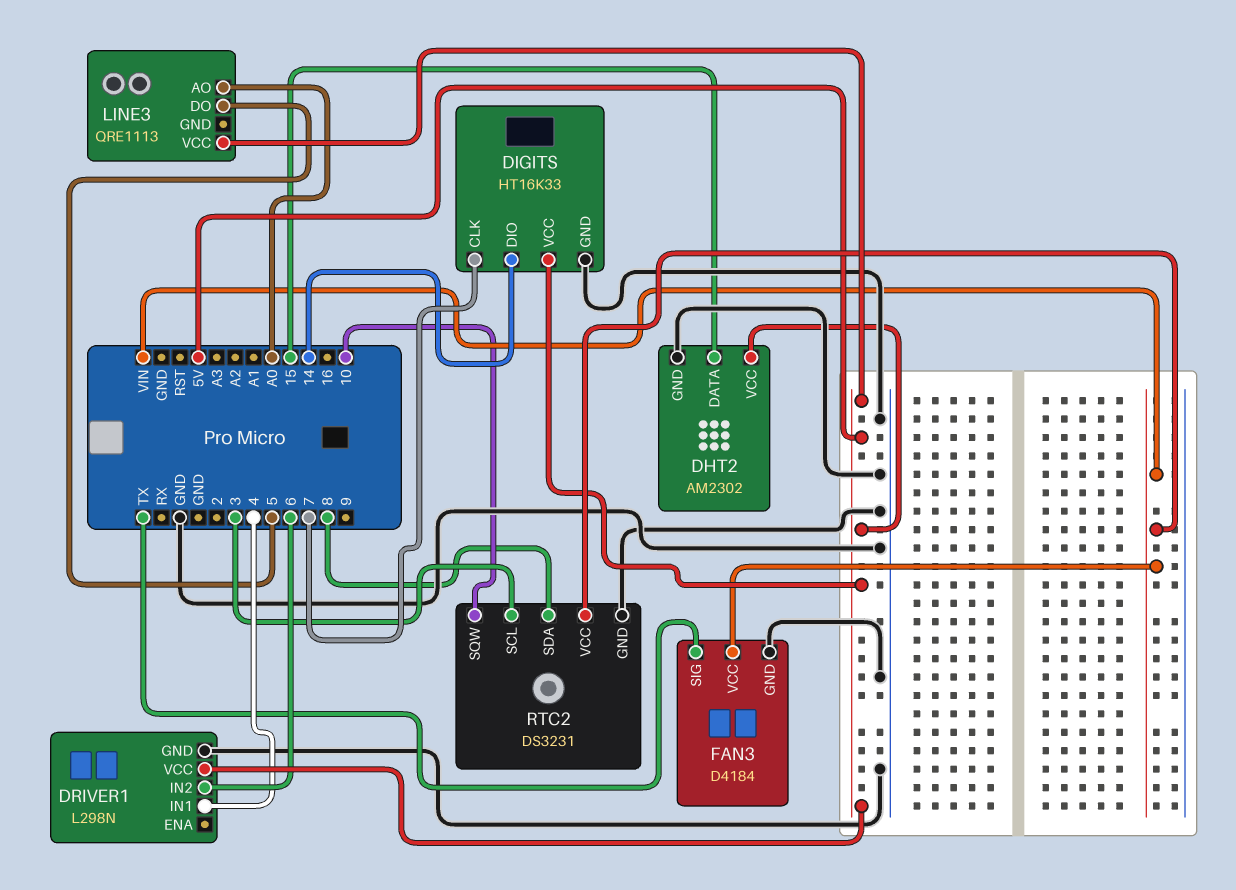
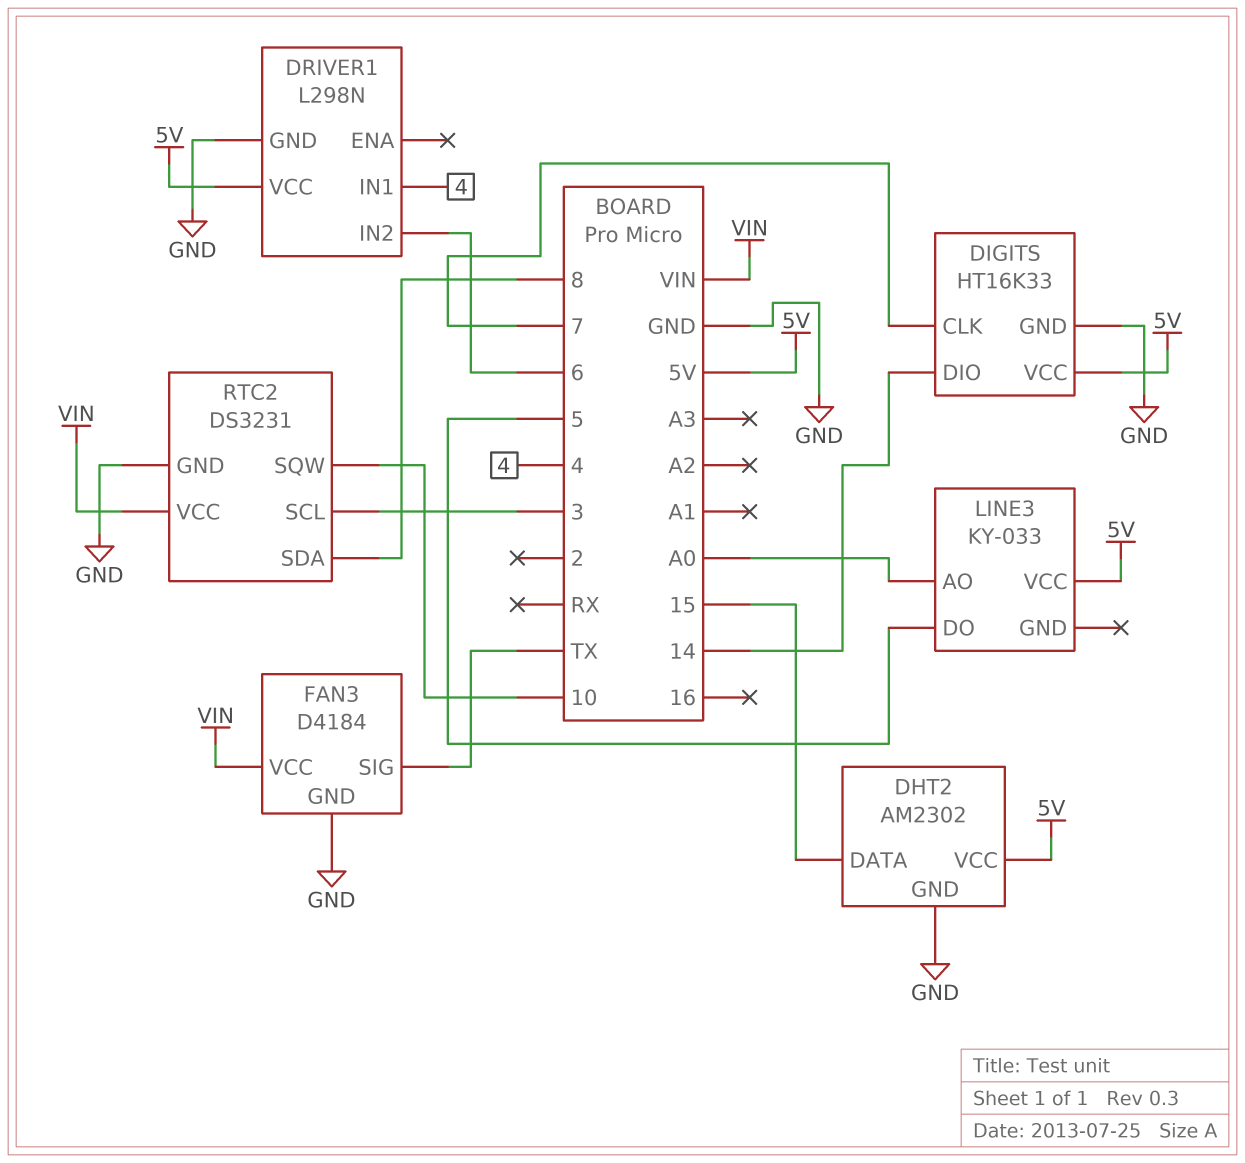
LINE3: QRE1113 -> KY-033

